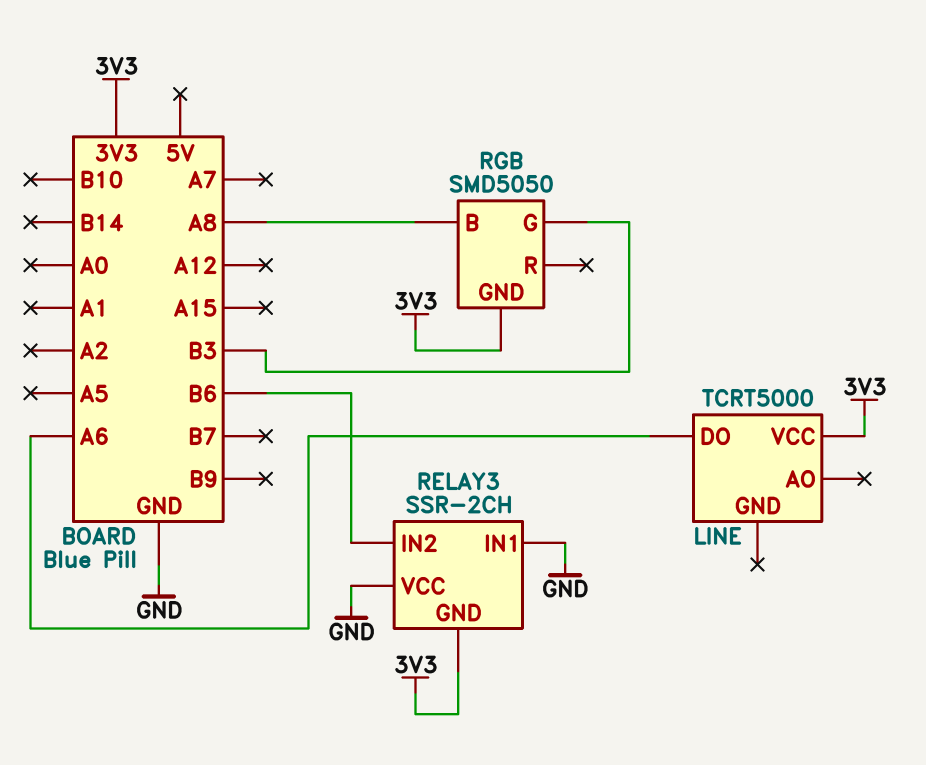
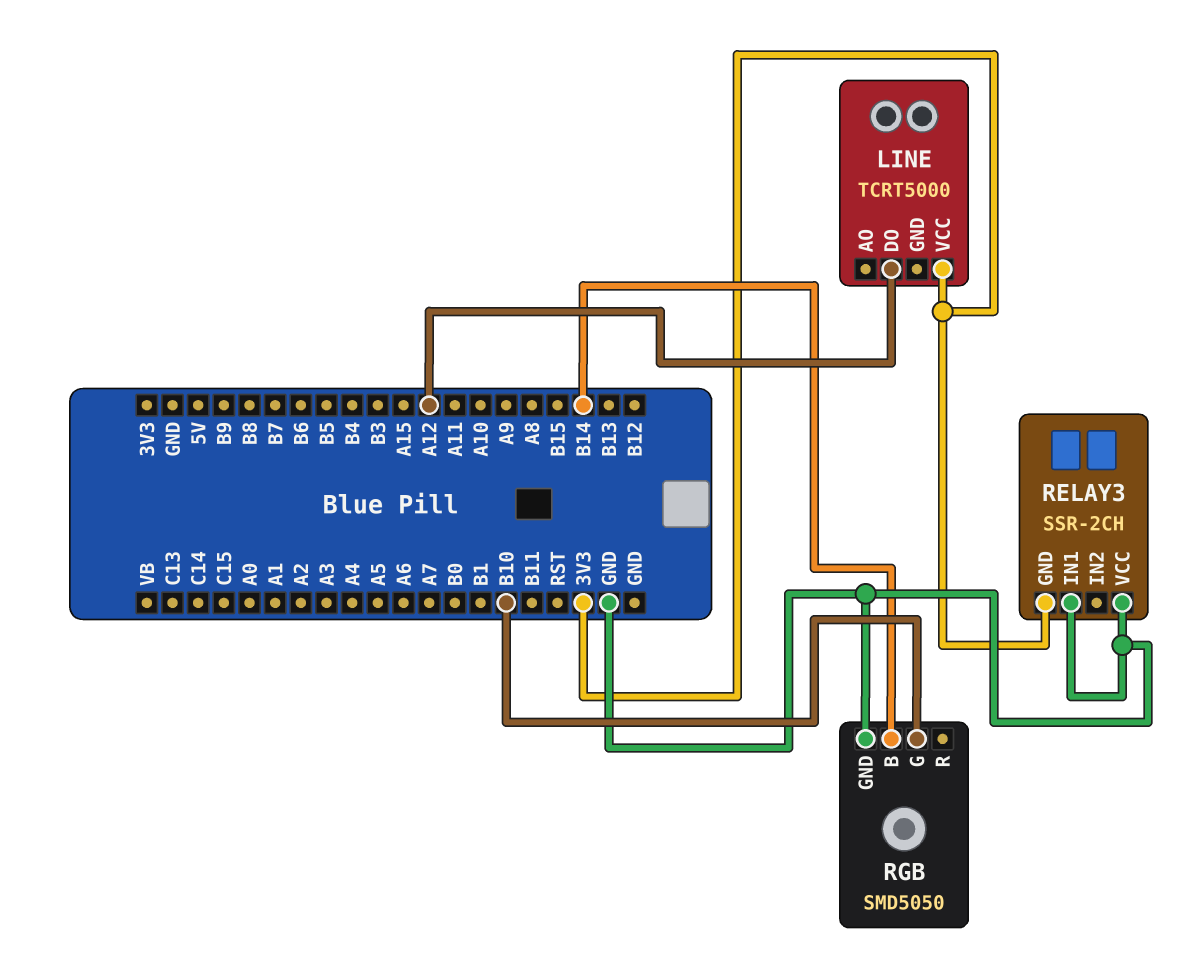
LINE pin DO: A6 -> A12
RELAY3 pin IN2: B6 -> none
RGB pin B: A8 -> B14
RGB pin G: B3 -> B10
RGB pin GND: 3V3 -> GND

